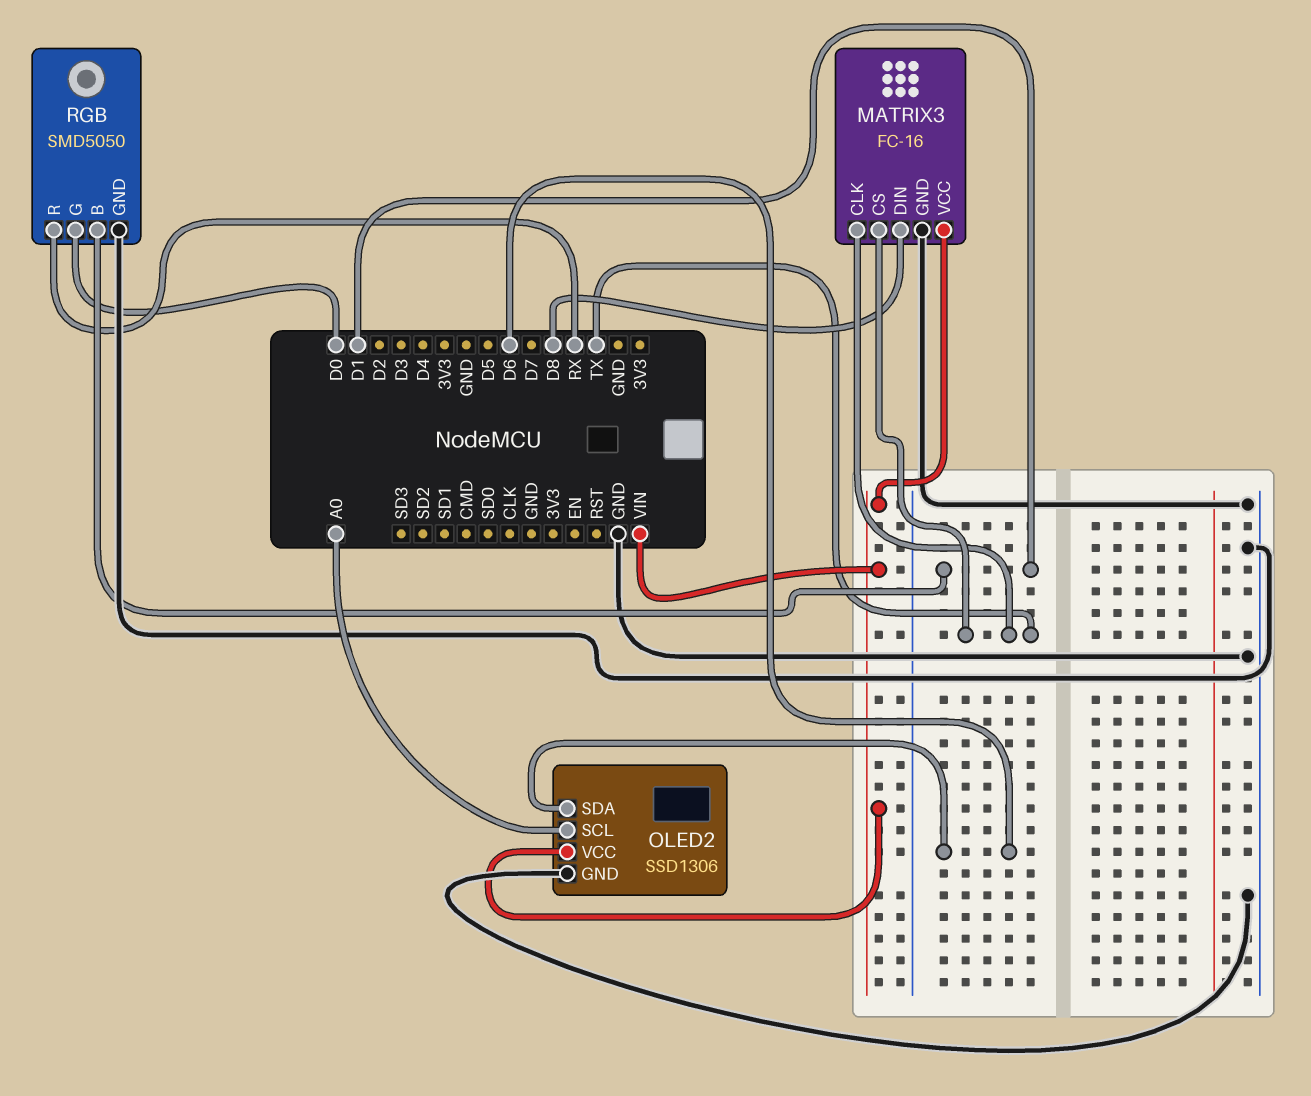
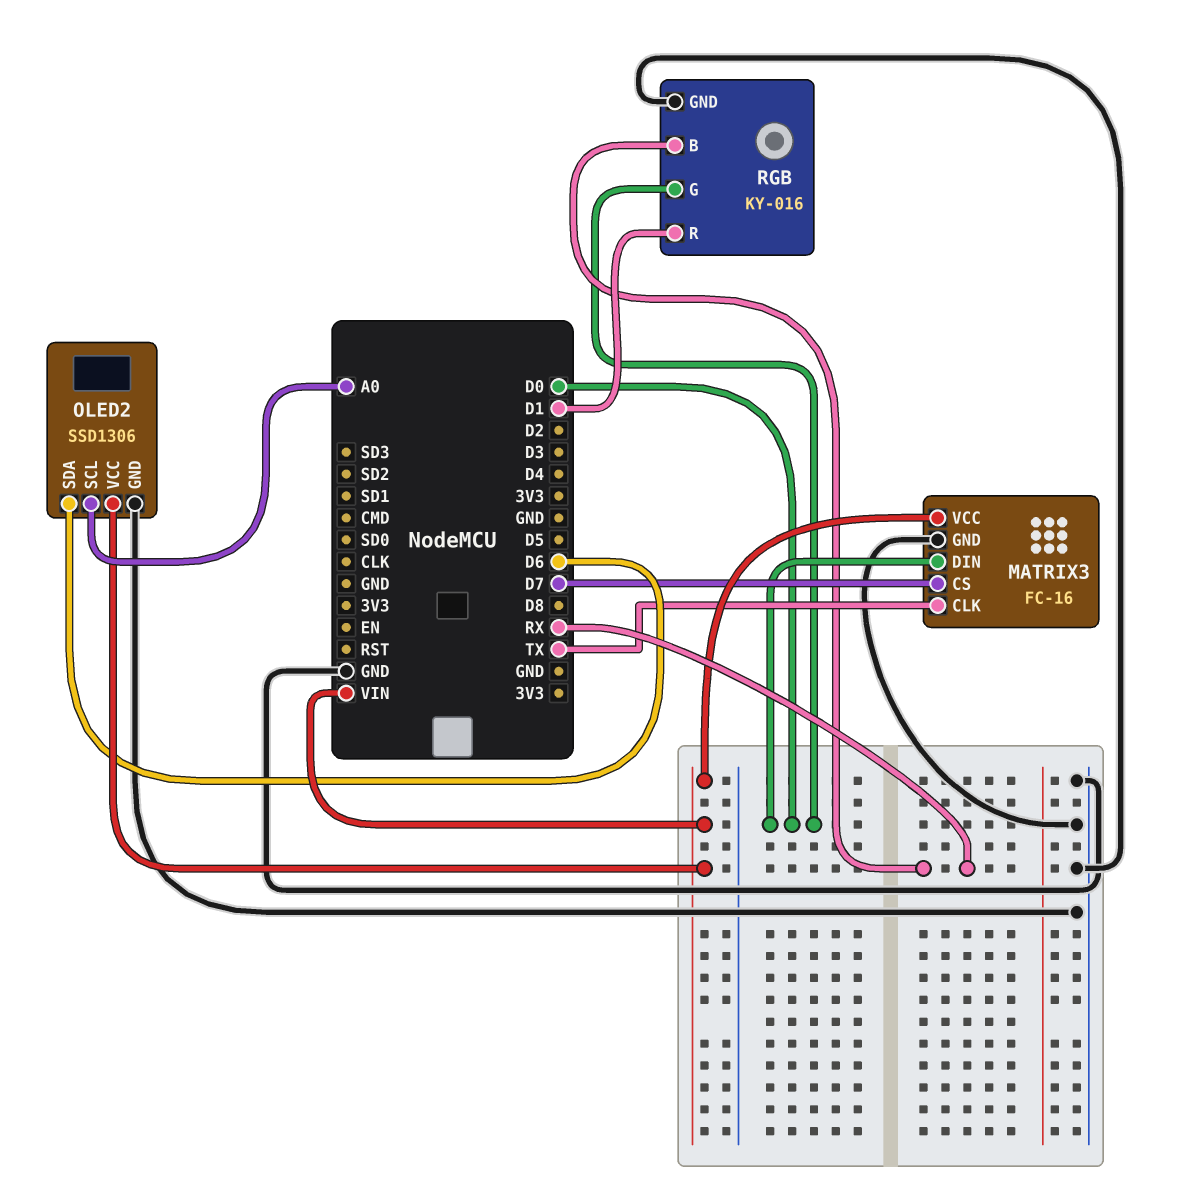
MATRIX3 pin CS: TX -> D7
MATRIX3 pin DIN: D8 -> D0
RGB: SMD5050 -> KY-016
RGB pin B: D1 -> RX
RGB pin R: RX -> D1

